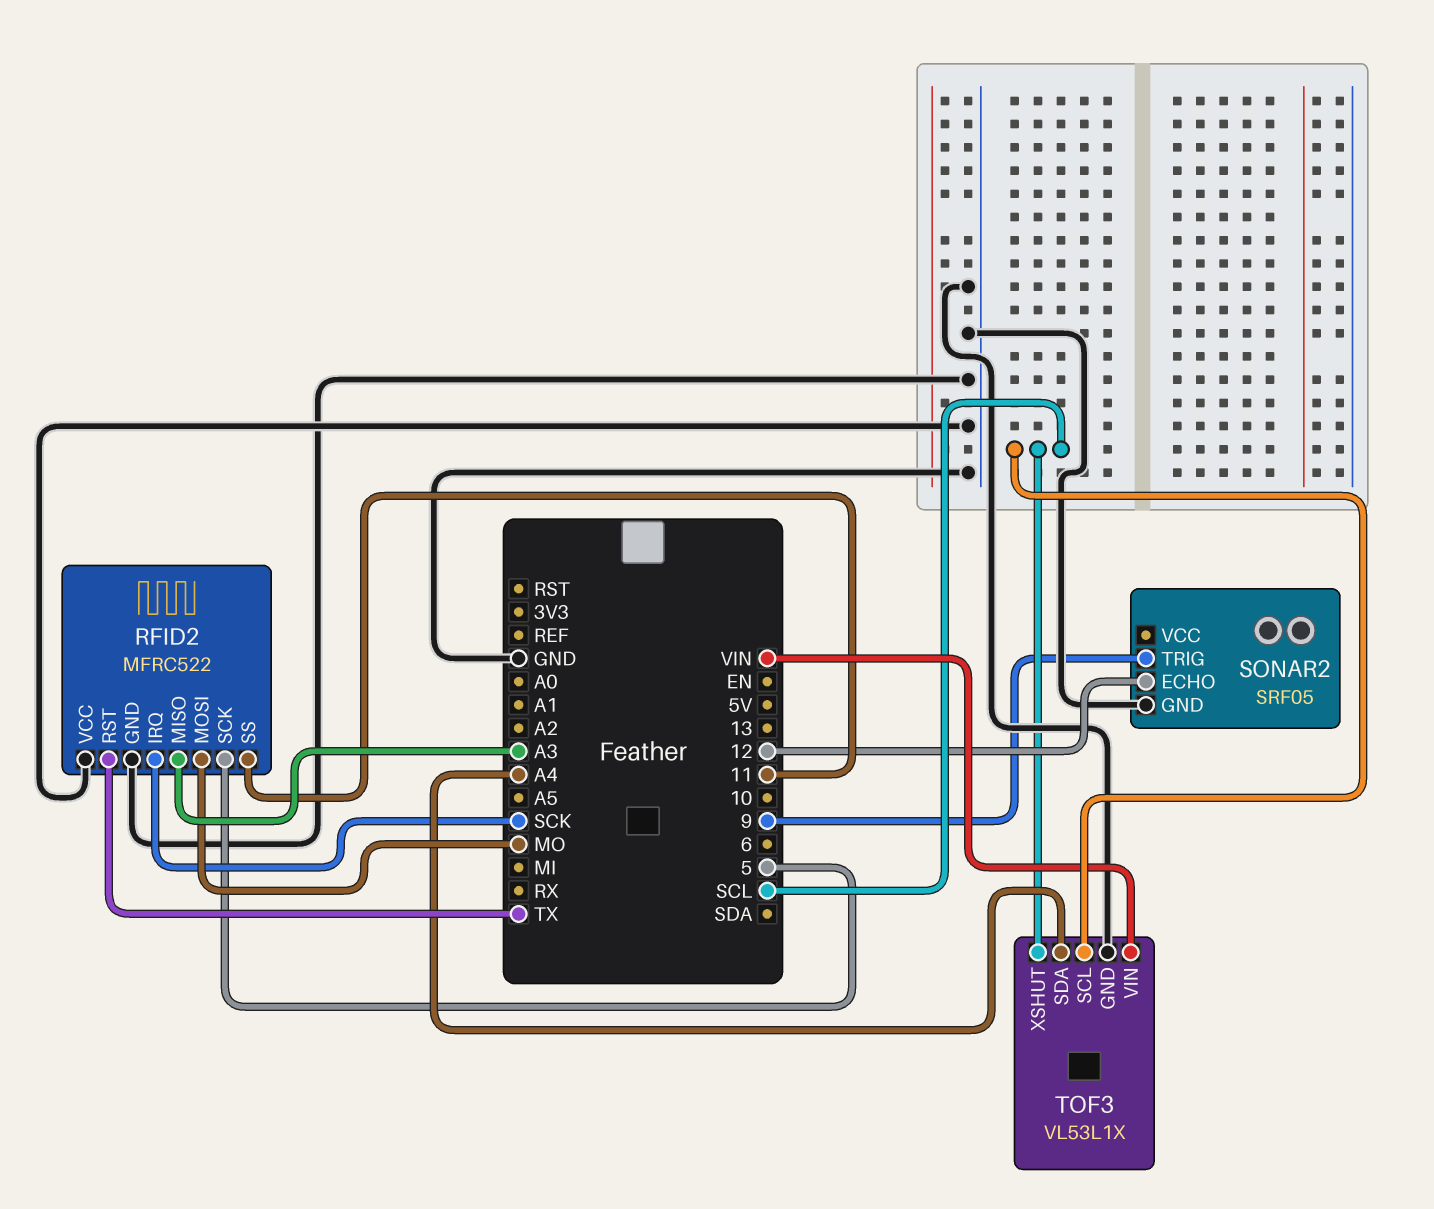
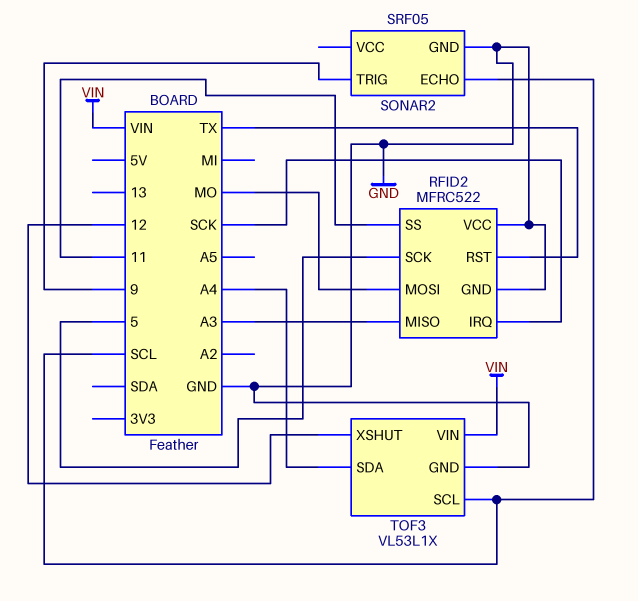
SONAR2 pin ECHO: 12 -> SCL
TOF3 pin XSHUT: SCL -> 12

